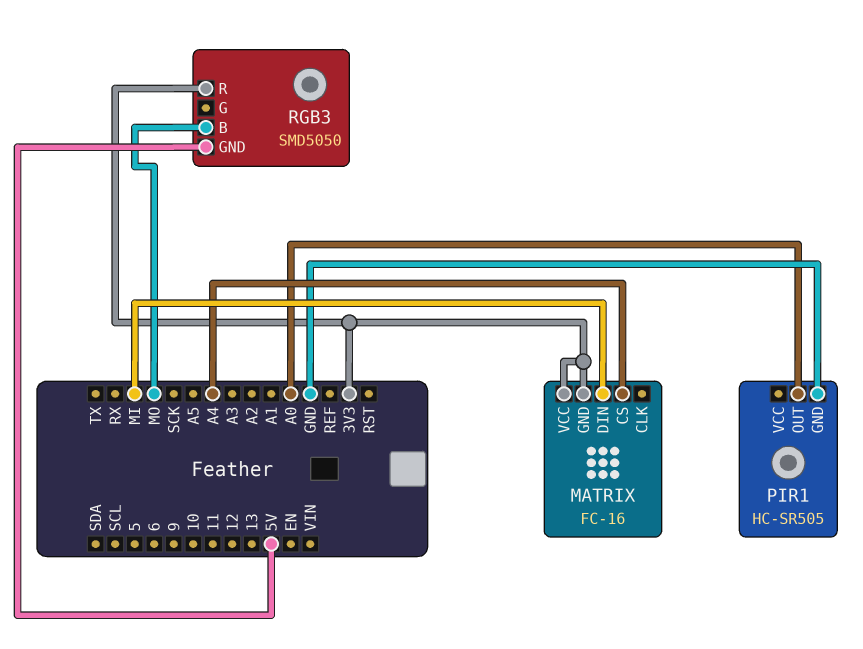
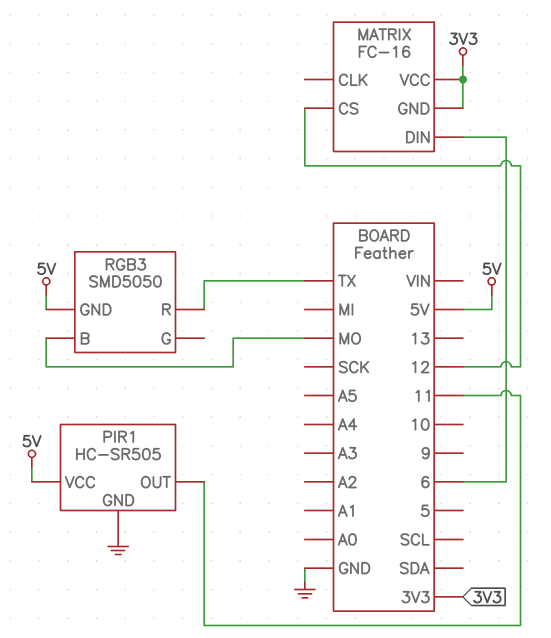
MATRIX pin CS: A4 -> 12
MATRIX pin DIN: MI -> 6
PIR1 pin OUT: A0 -> 11
PIR1 pin VCC: none -> 5V
RGB3 pin R: 3V3 -> TX

